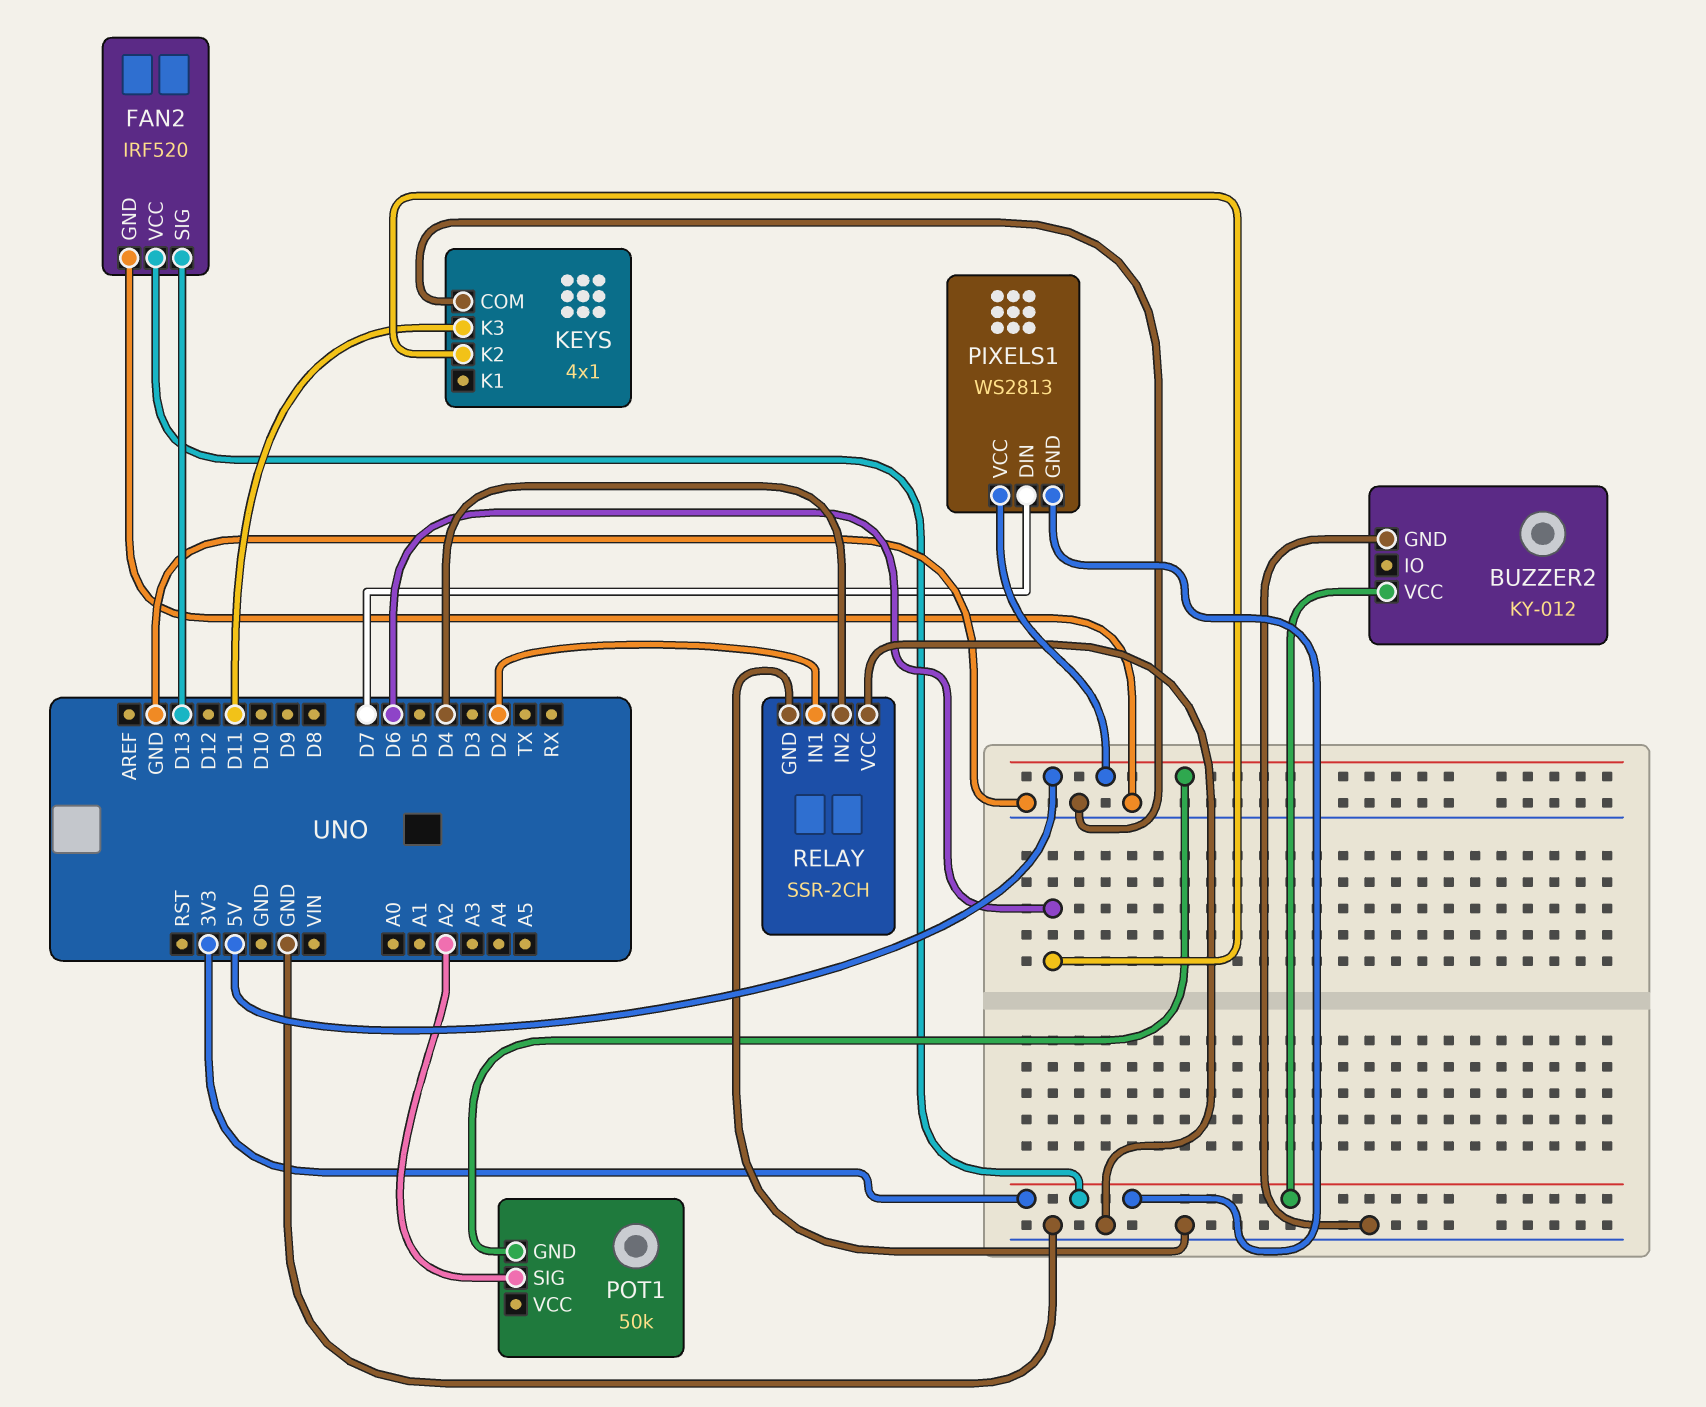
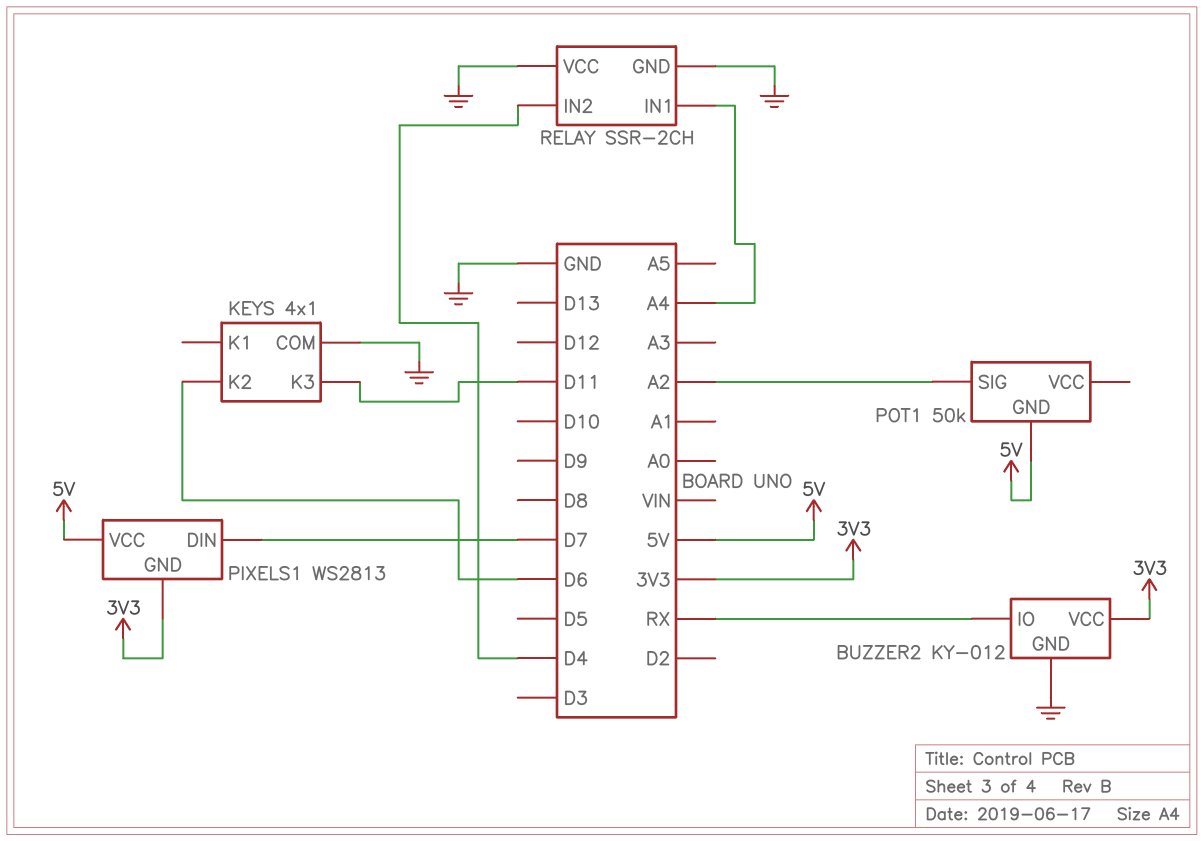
BUZZER2 pin IO: none -> RX
FAN2: IRF520 -> none
FAN2 pin GND: GND -> none
FAN2 pin SIG: D13 -> none
FAN2 pin VCC: 3V3 -> none
RELAY pin IN1: D2 -> A4

